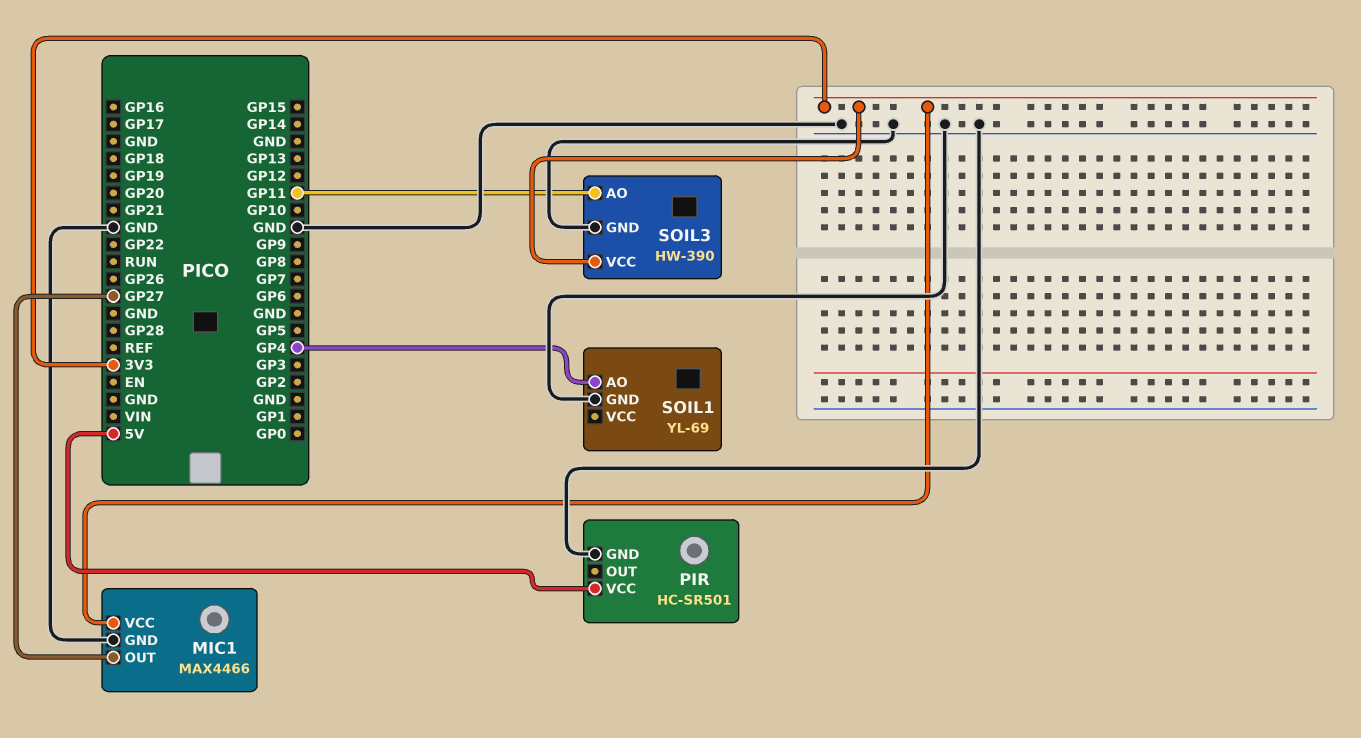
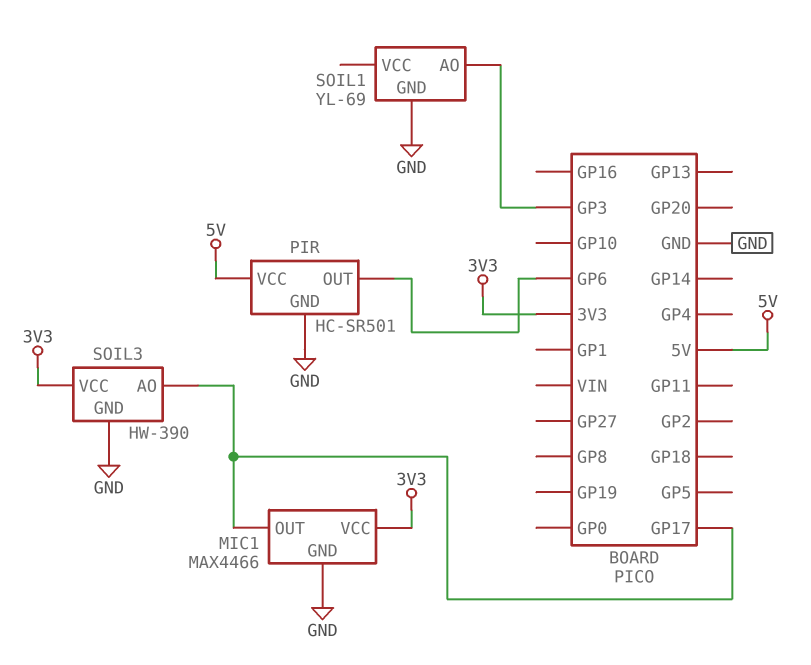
MIC1 pin OUT: GP27 -> GP17
PIR pin OUT: none -> GP6
SOIL1 pin AO: GP4 -> GP3
SOIL3 pin AO: GP11 -> GP17

